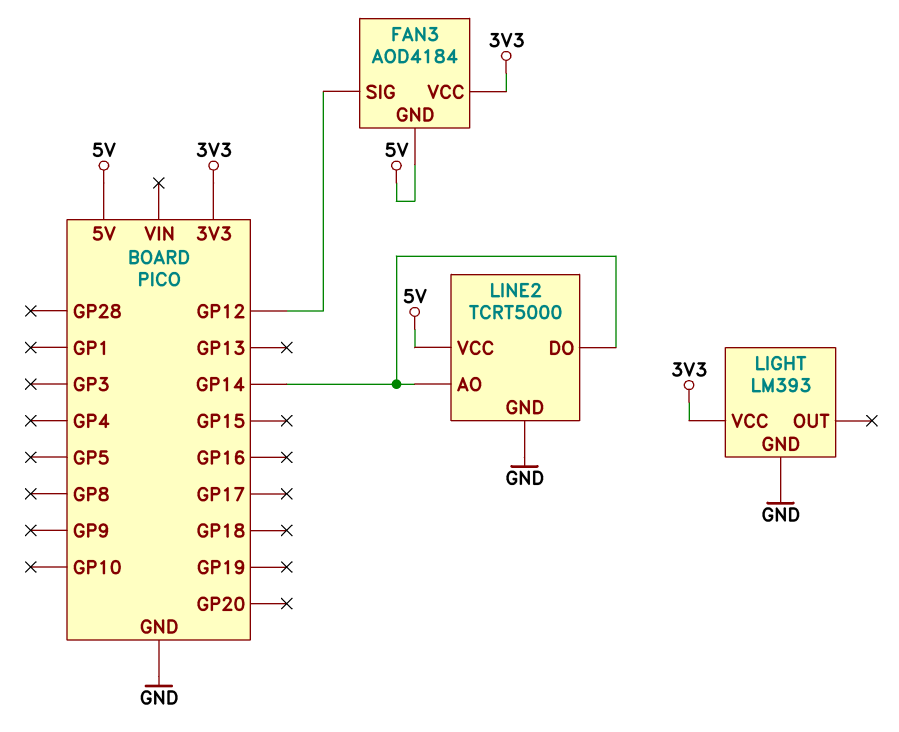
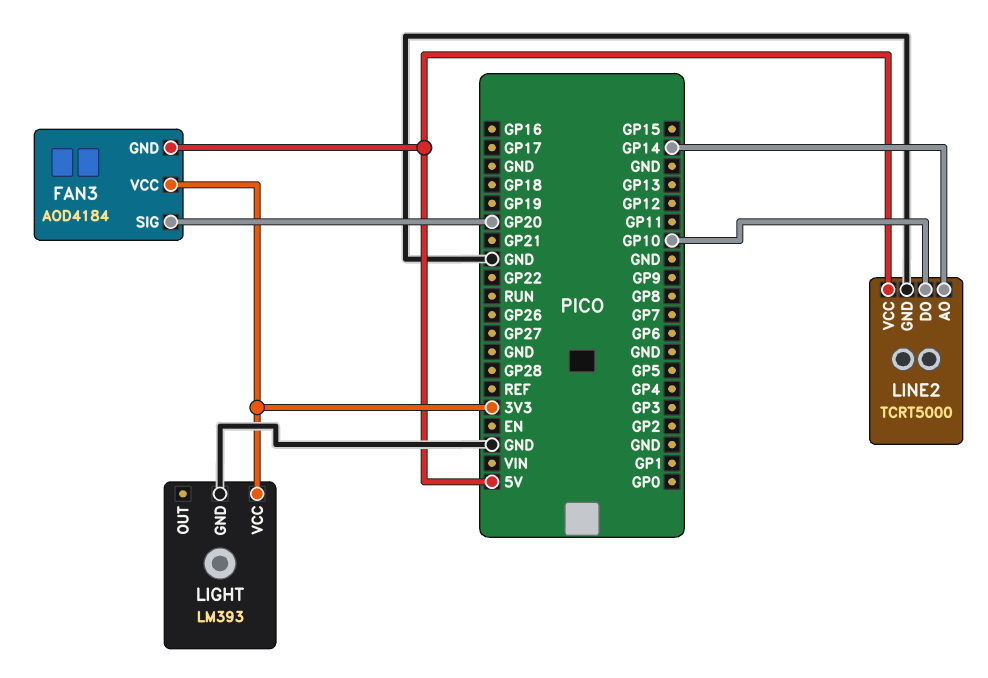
FAN3 pin SIG: GP12 -> GP20
LINE2 pin DO: GP14 -> GP10

